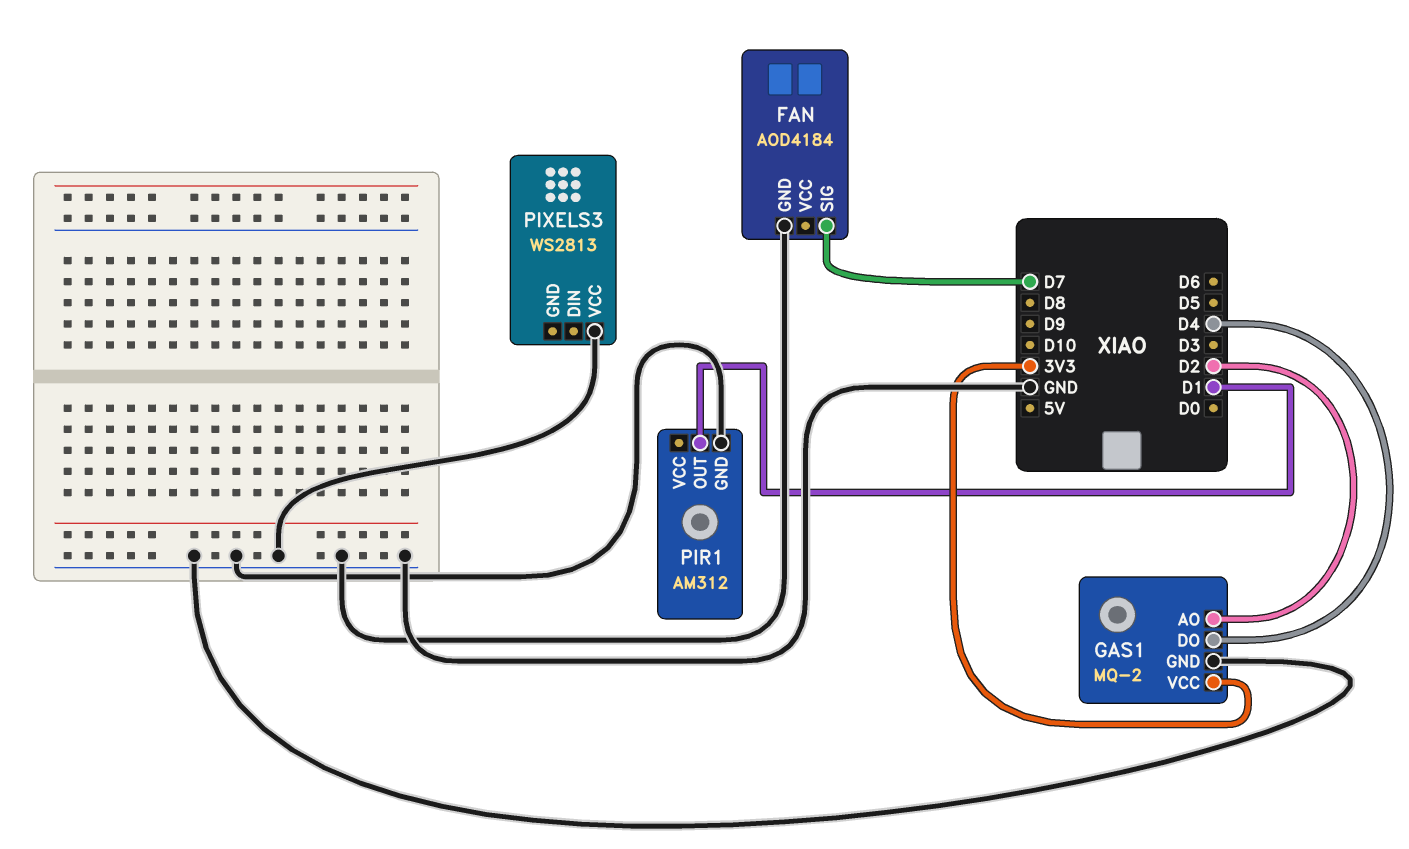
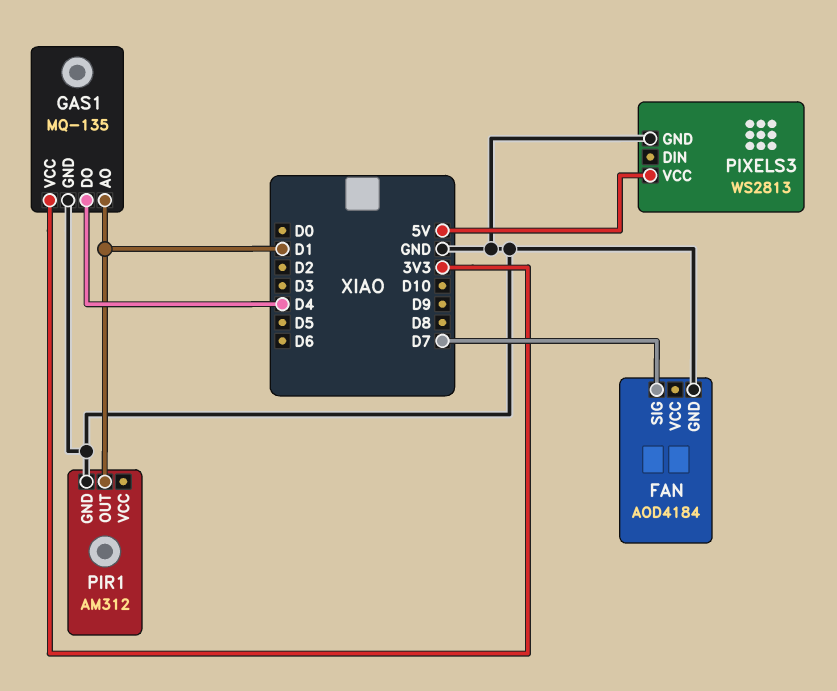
GAS1: MQ-2 -> MQ-135
GAS1 pin AO: D2 -> D1
PIXELS3 pin GND: none -> GND
PIXELS3 pin VCC: GND -> 5V

